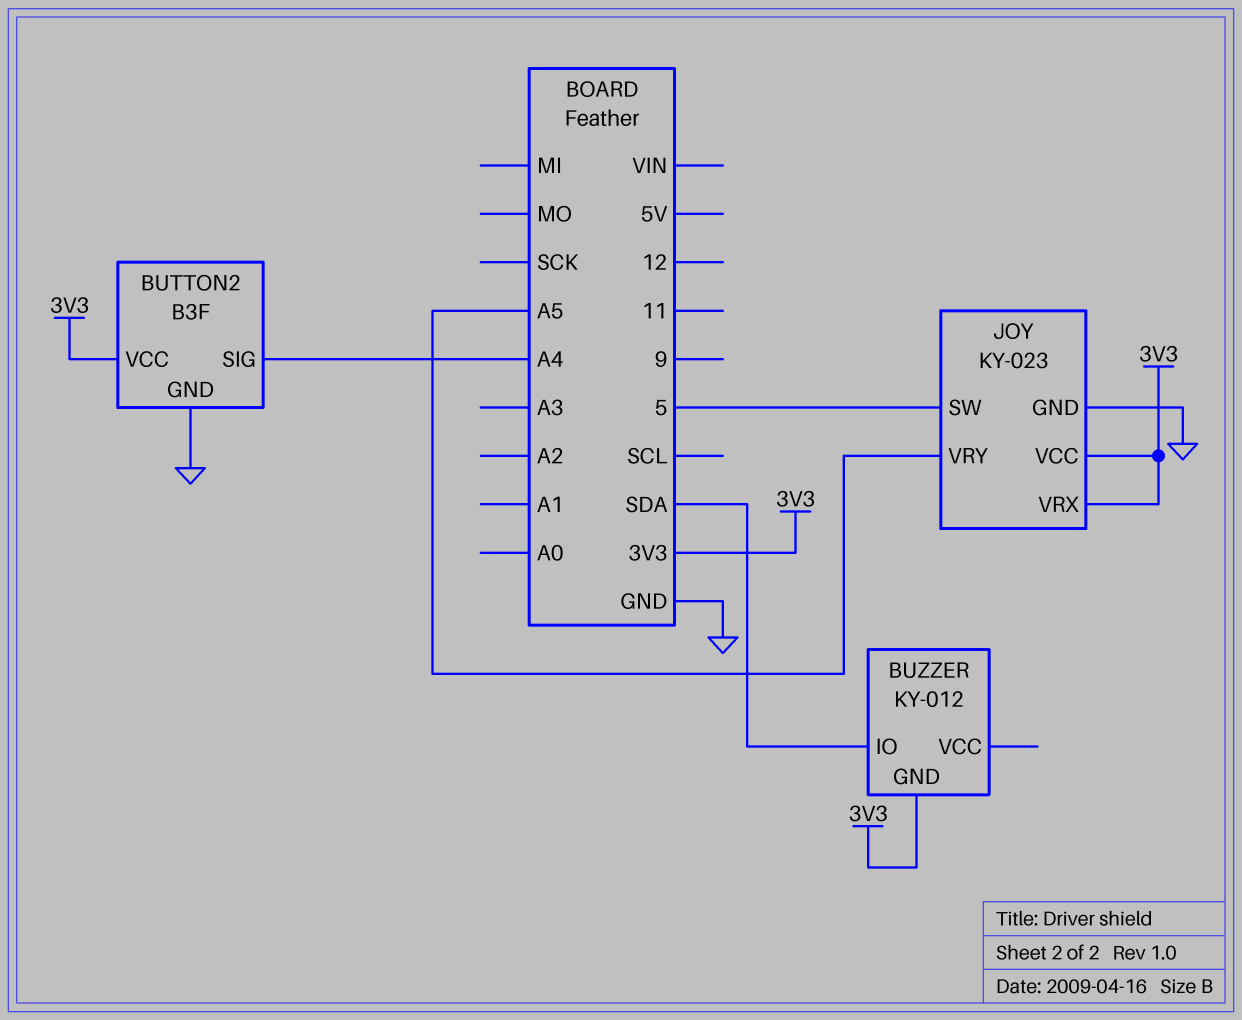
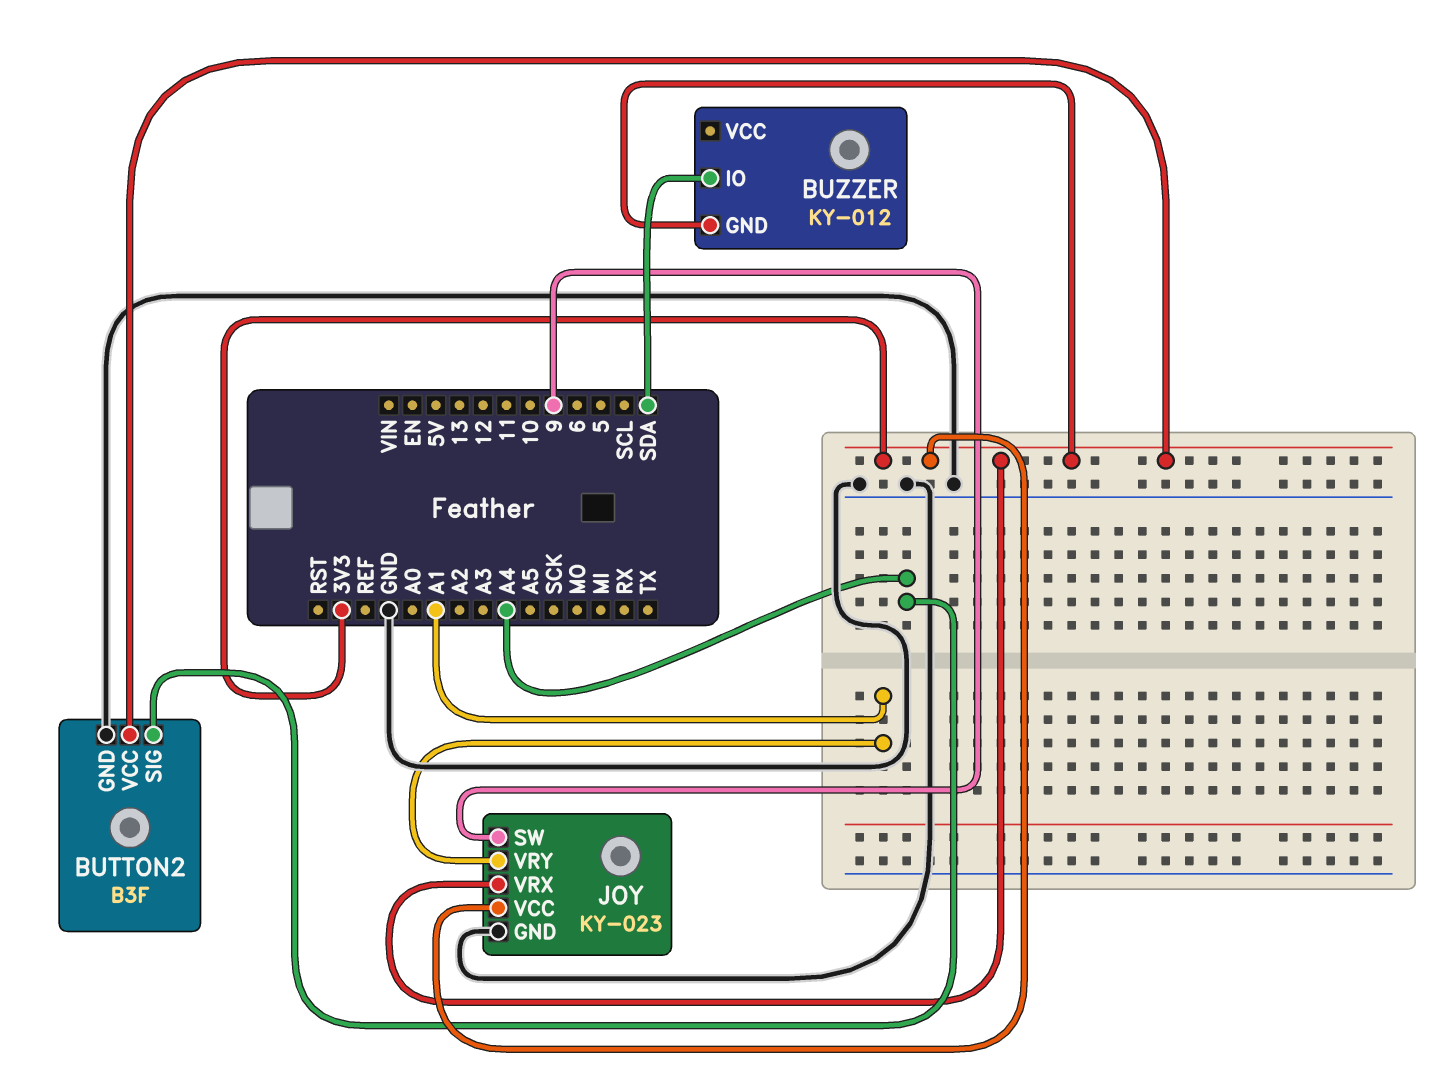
JOY pin SW: 5 -> 9
JOY pin VRY: A5 -> A1

